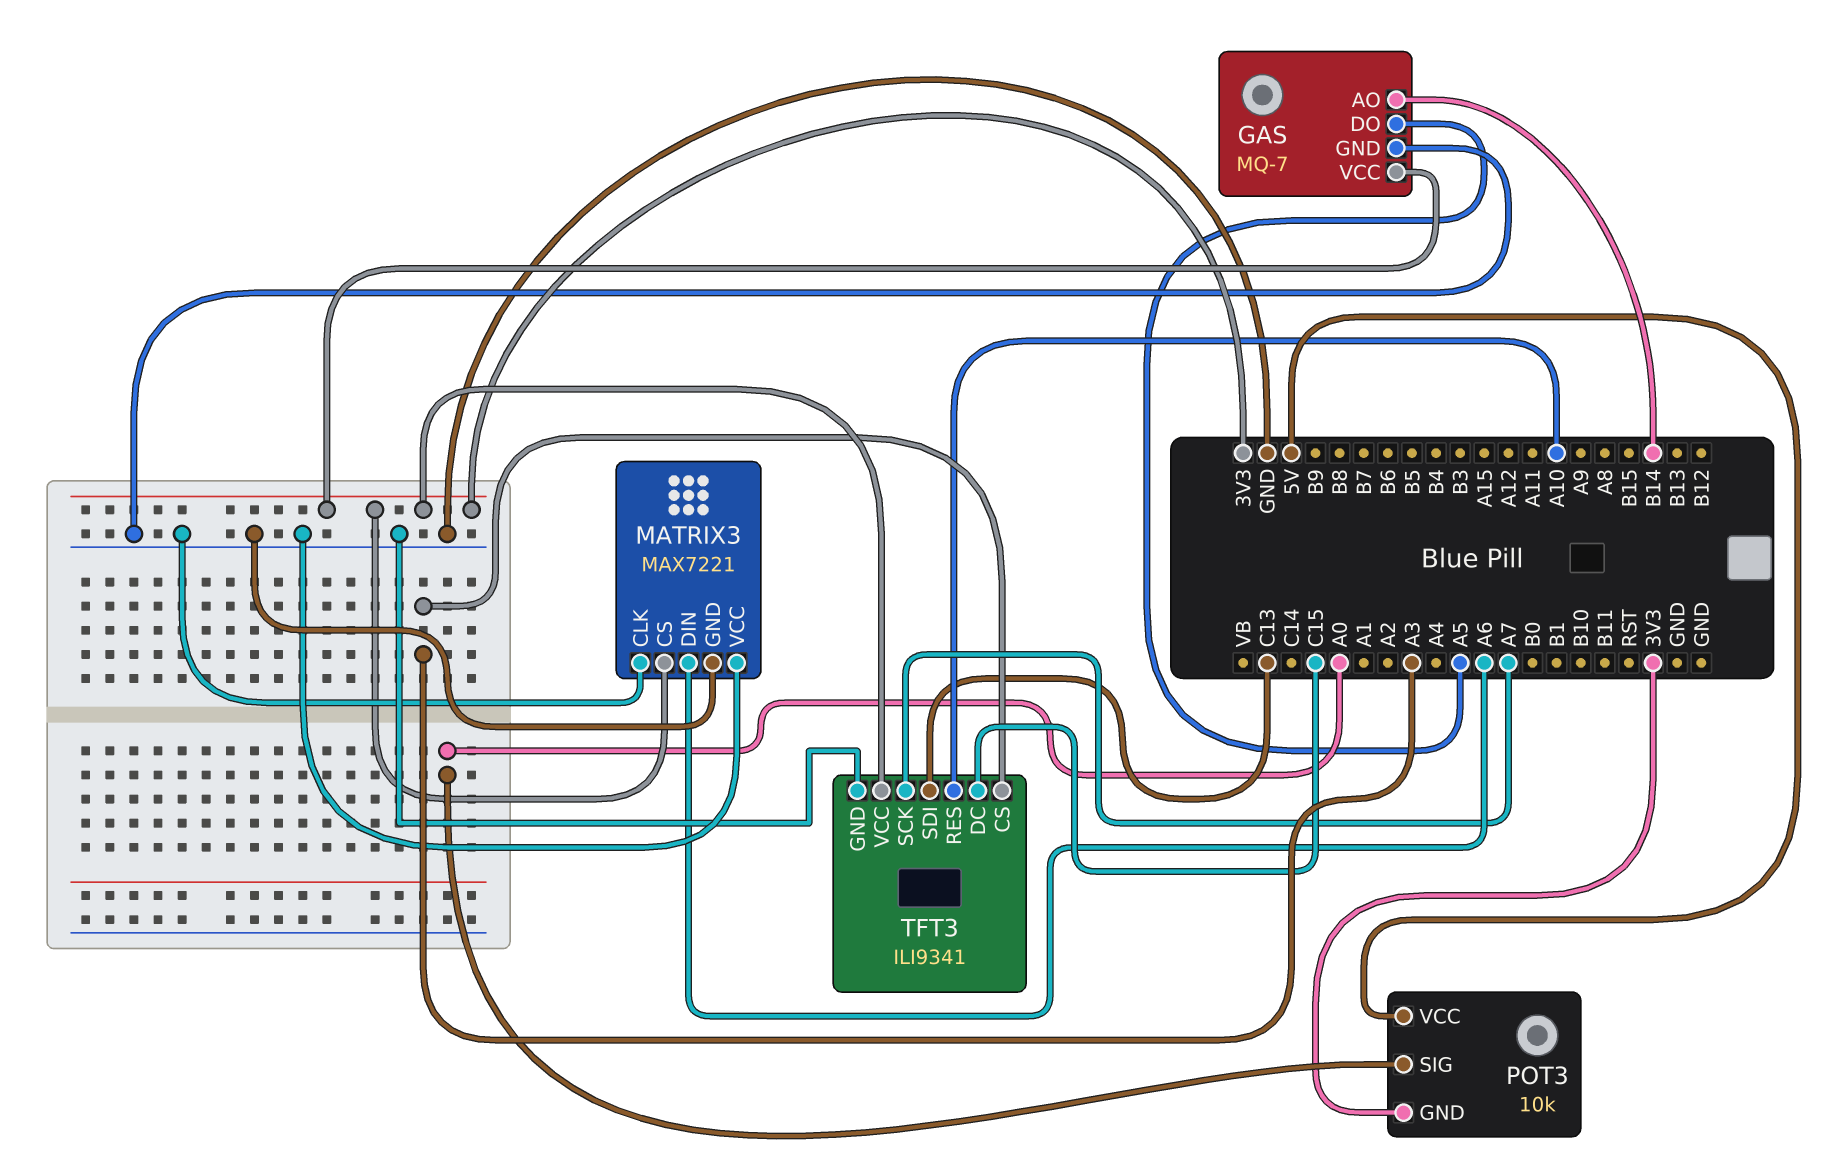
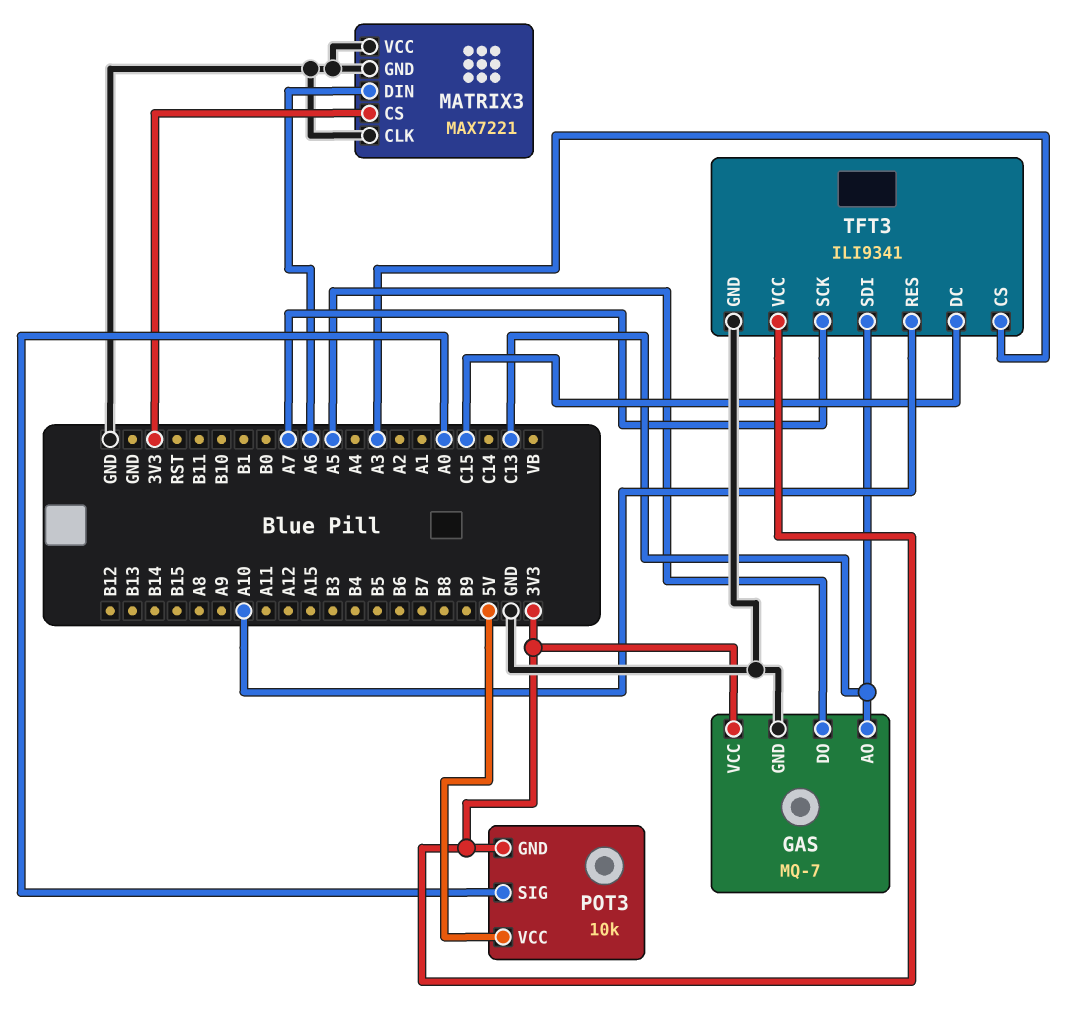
GAS pin AO: B14 -> C13

